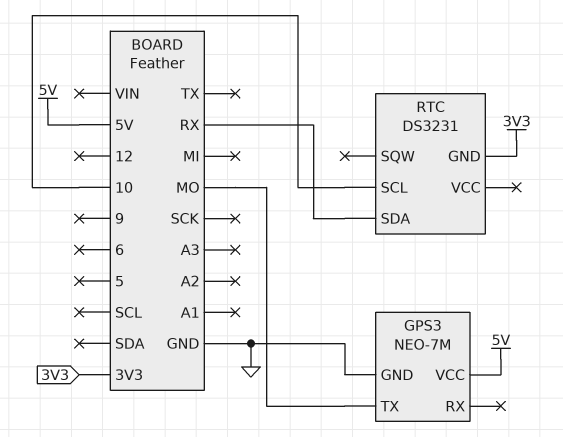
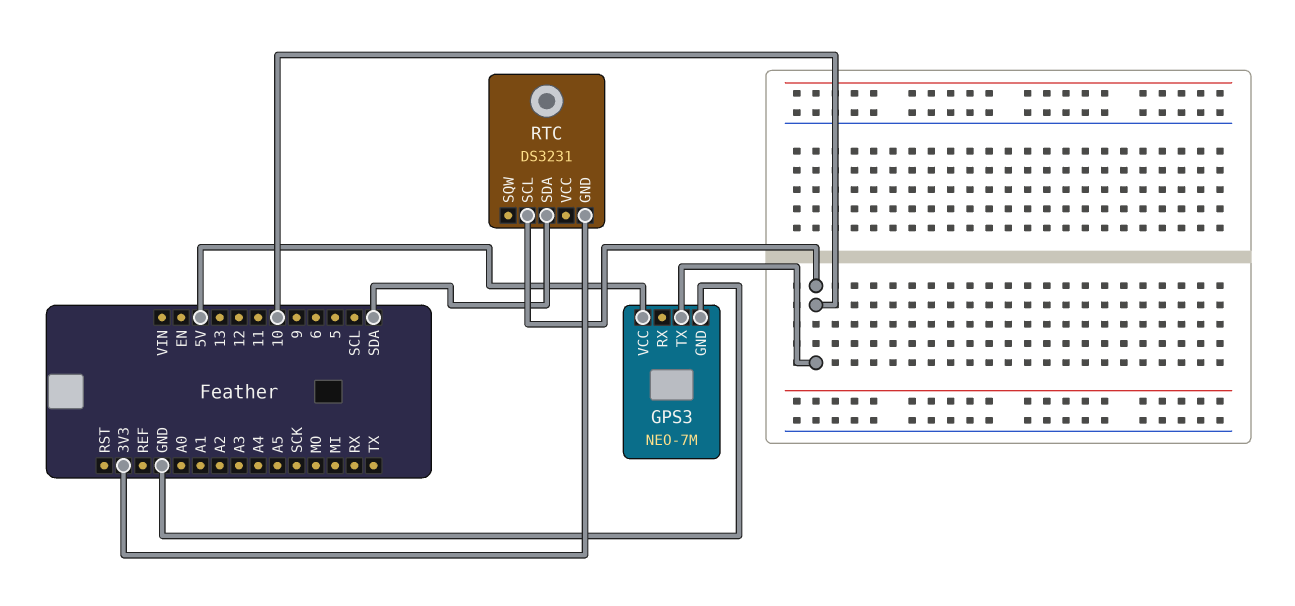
GPS3 pin TX: MO -> 10
RTC pin SDA: RX -> SDA

